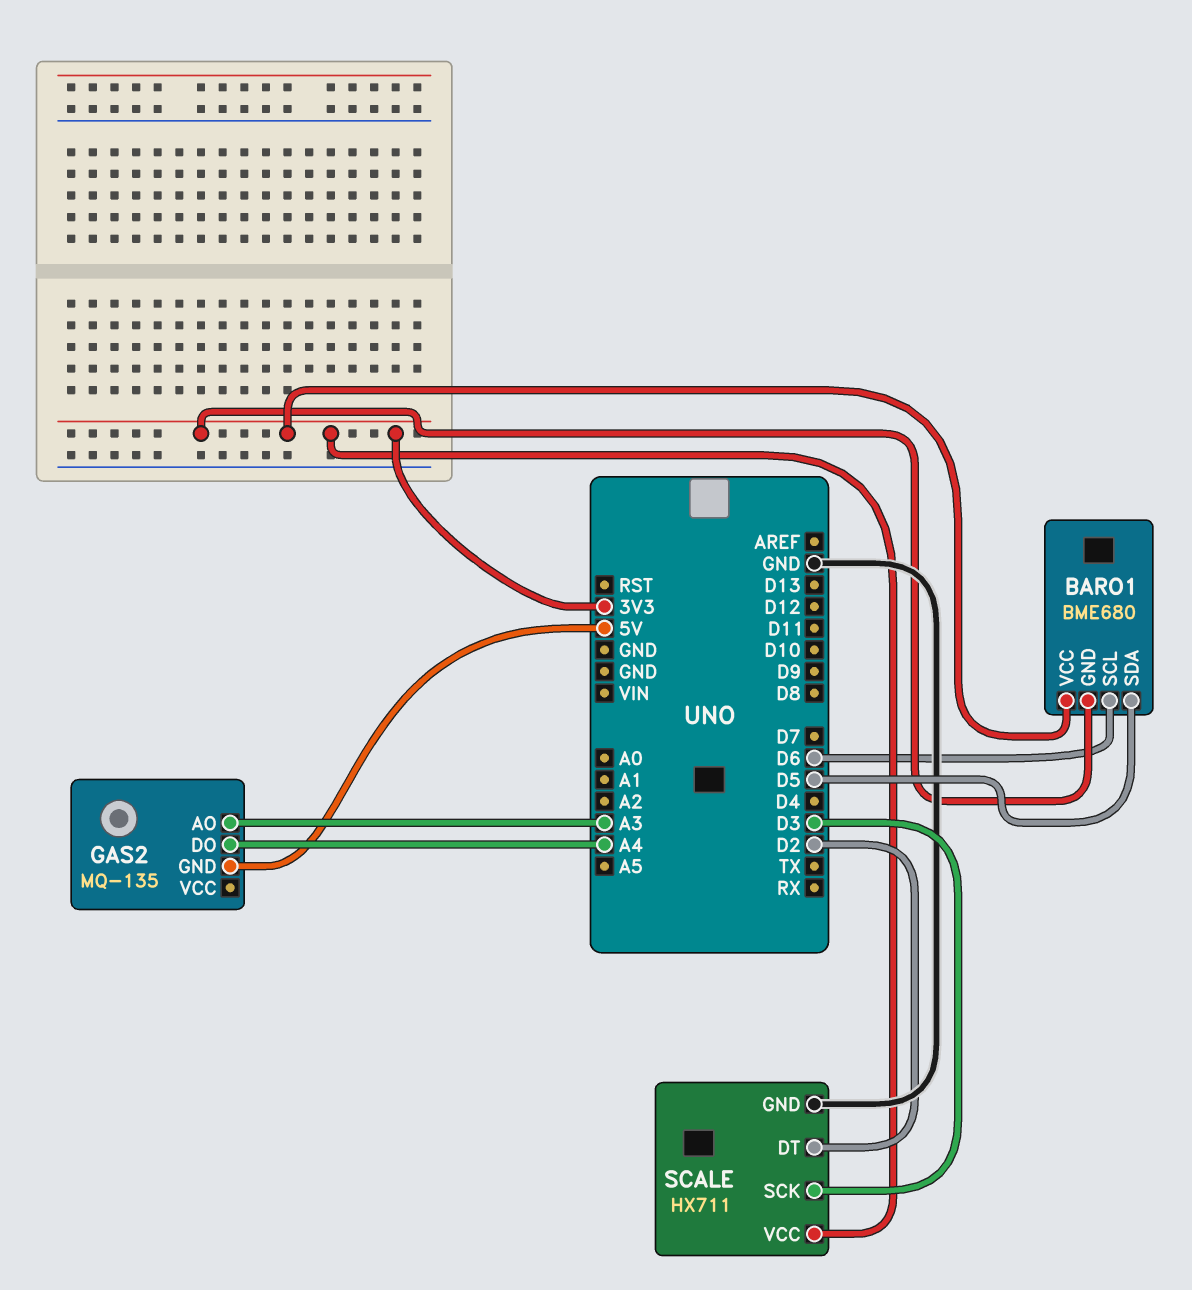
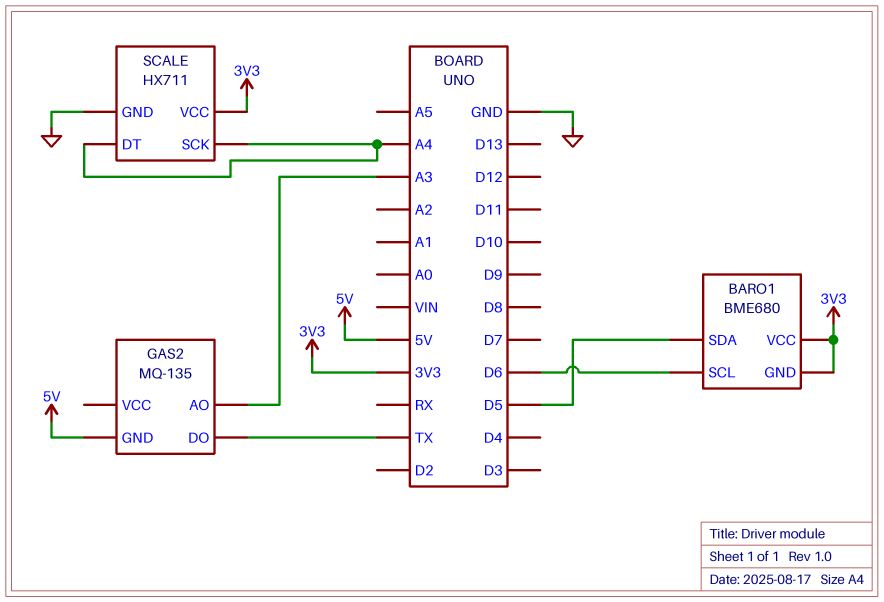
GAS2 pin DO: A4 -> TX
SCALE pin DT: D2 -> A4
SCALE pin SCK: D3 -> A4

